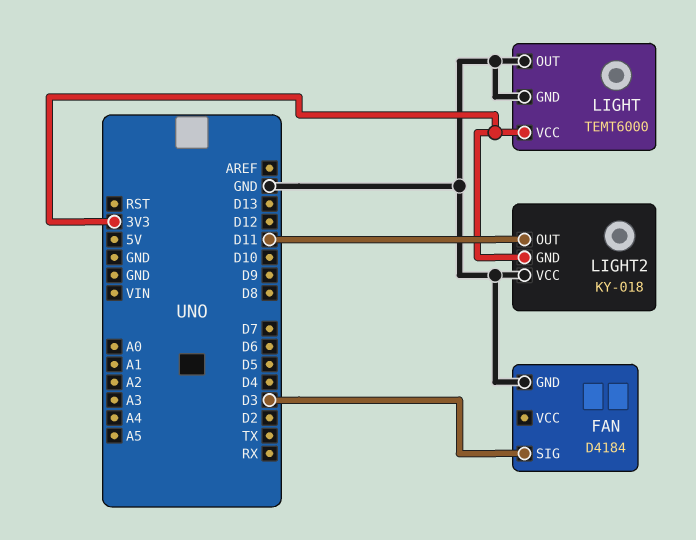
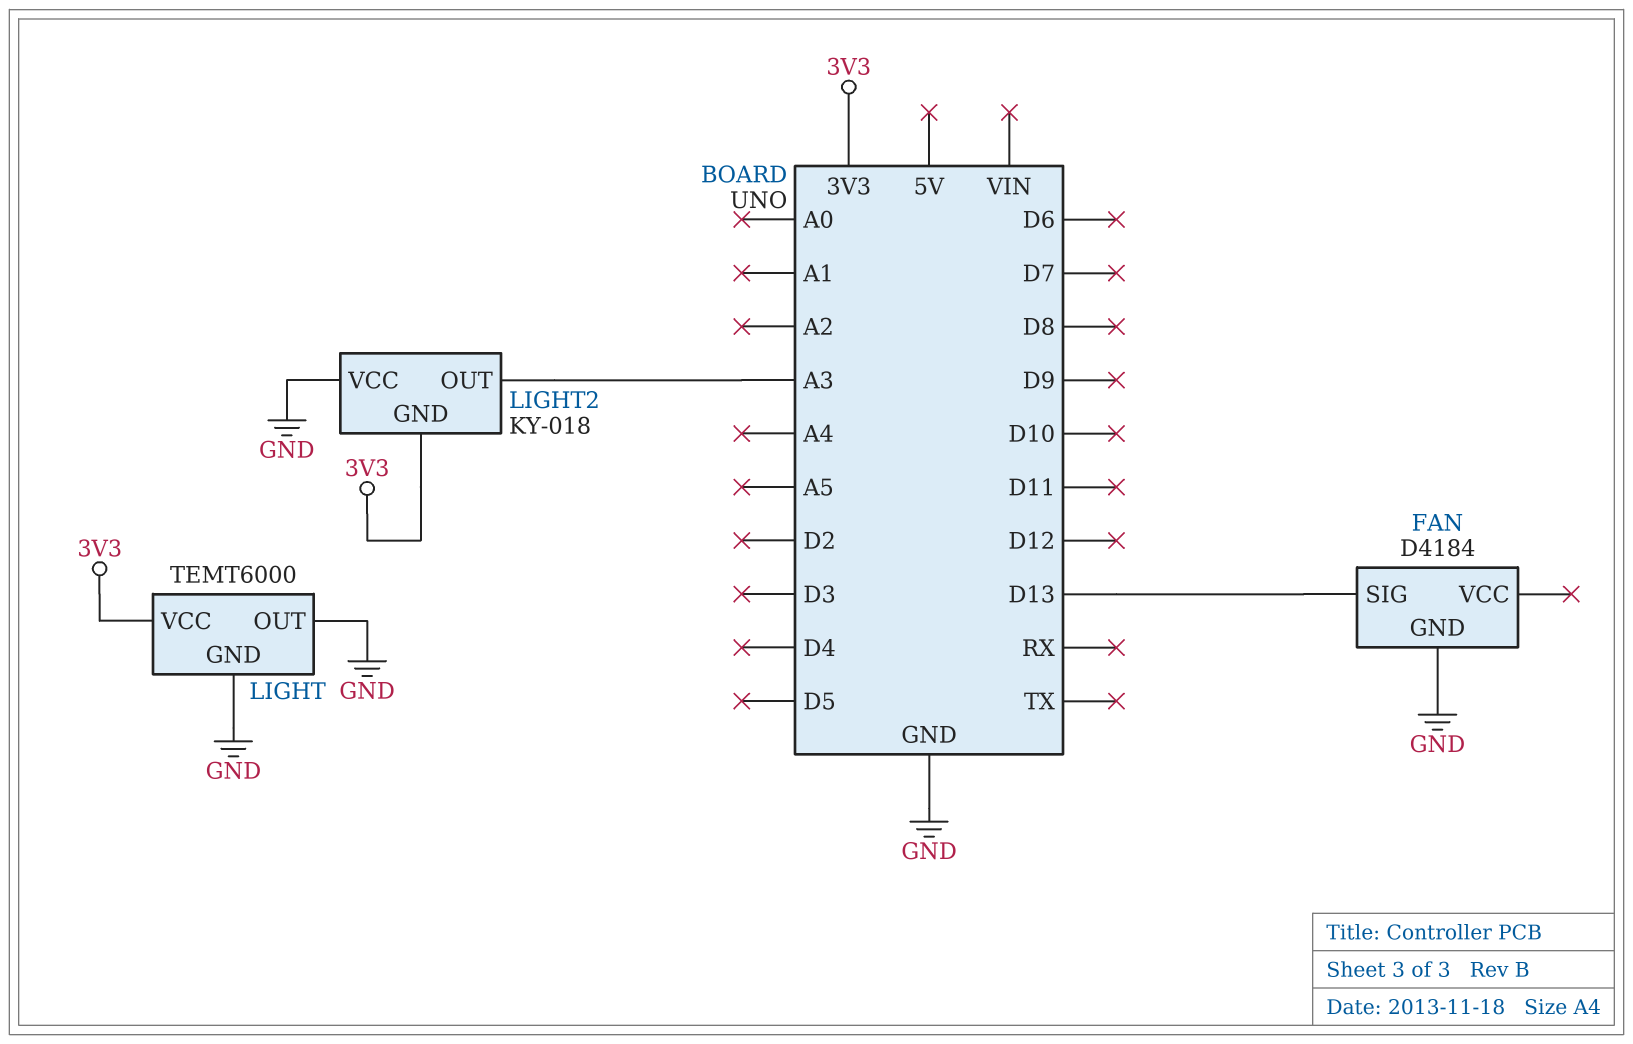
FAN pin SIG: D3 -> D13
LIGHT2 pin OUT: D11 -> A3

